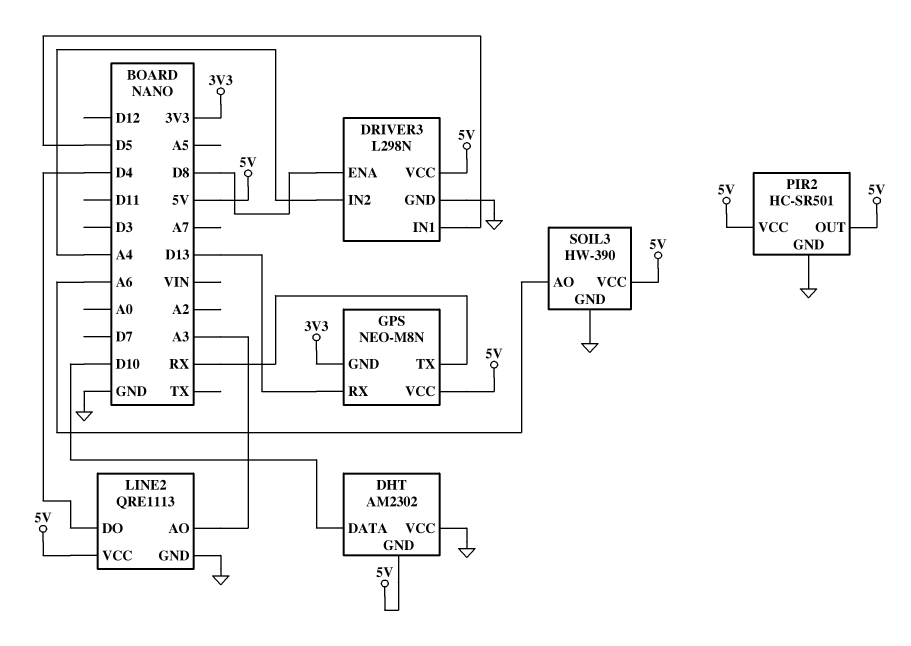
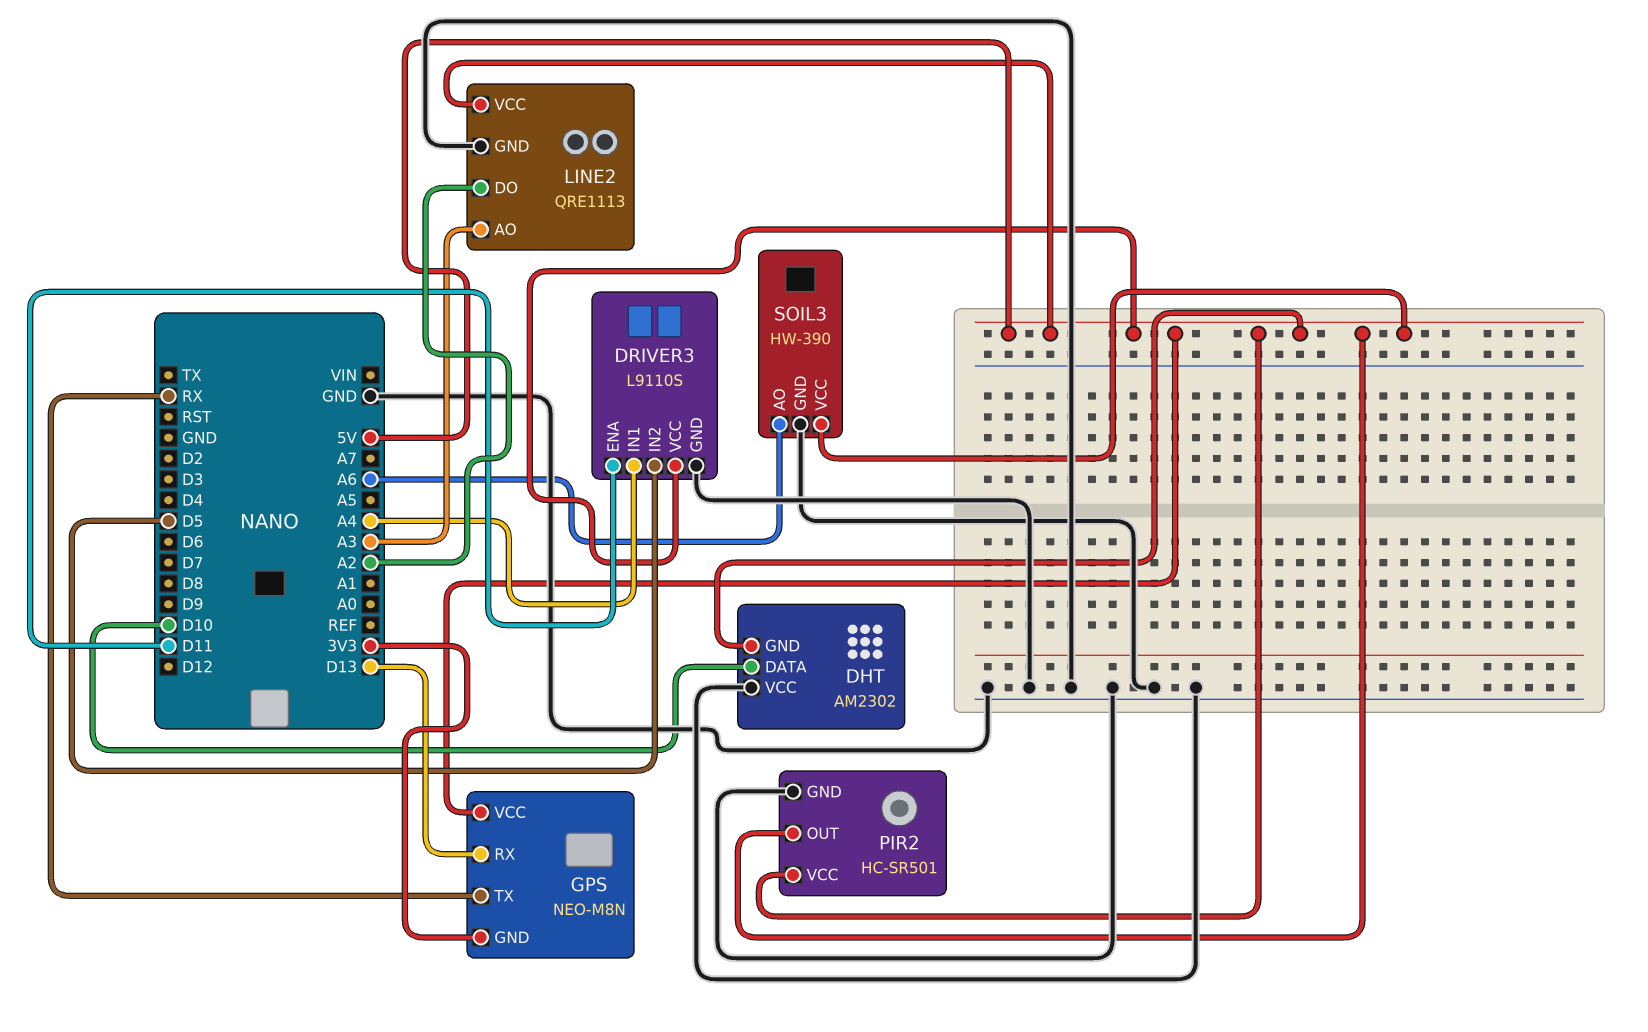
DRIVER3: L298N -> L9110S
DRIVER3 pin ENA: D8 -> D11
DRIVER3 pin IN1: D5 -> A4
DRIVER3 pin IN2: A4 -> D5
LINE2 pin DO: D4 -> A2

